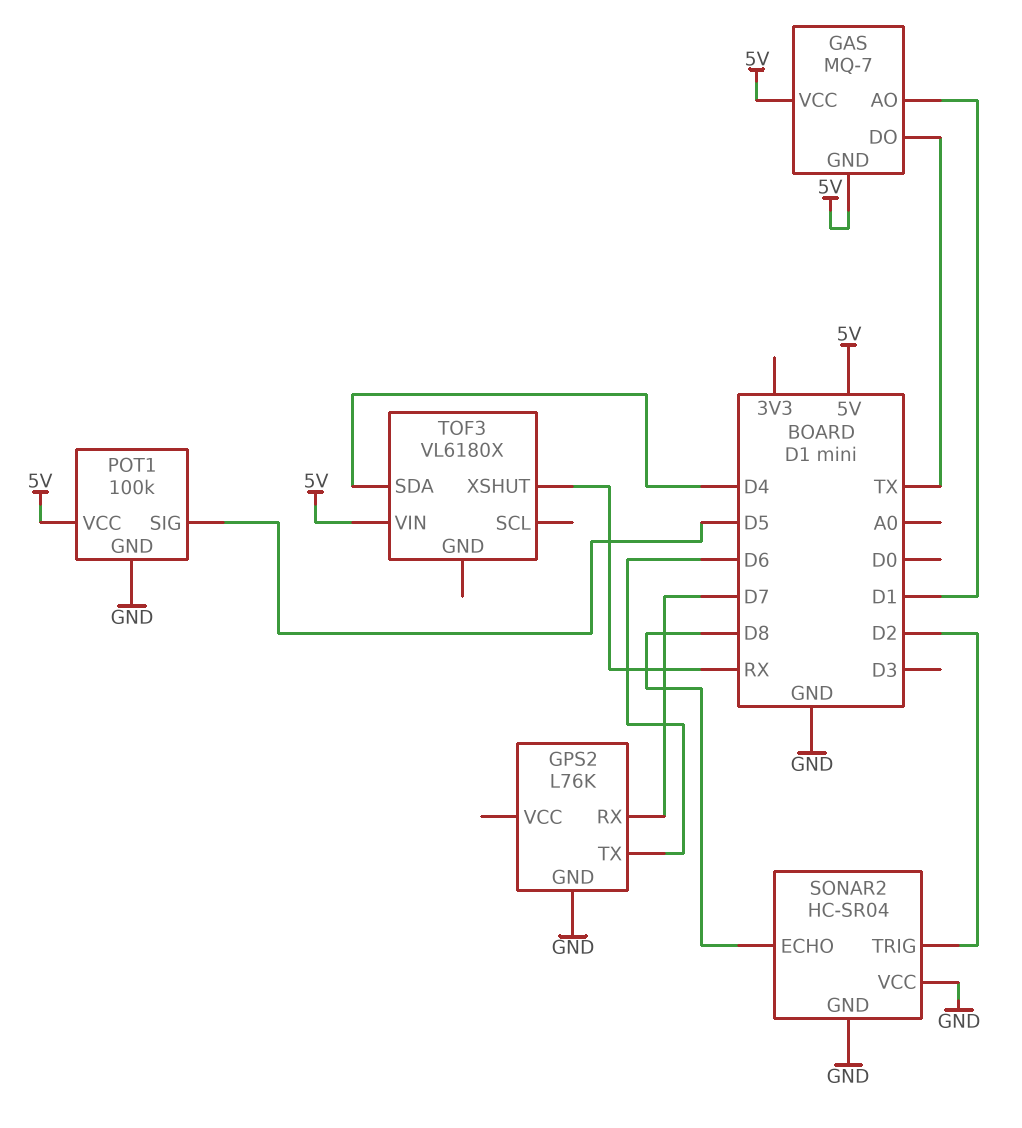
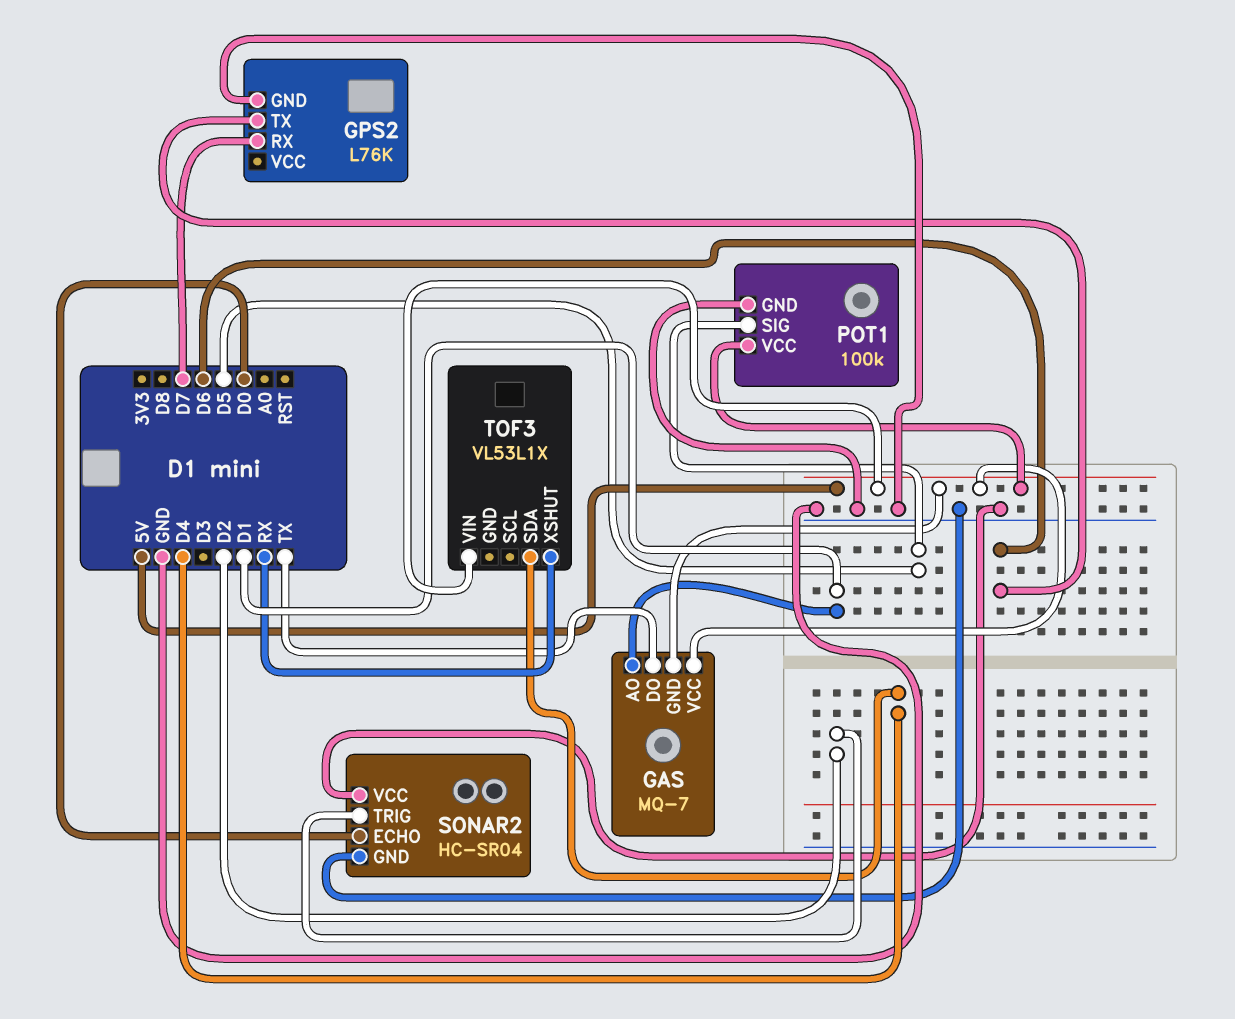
SONAR2 pin ECHO: D8 -> D0
TOF3: VL6180X -> VL53L1X

